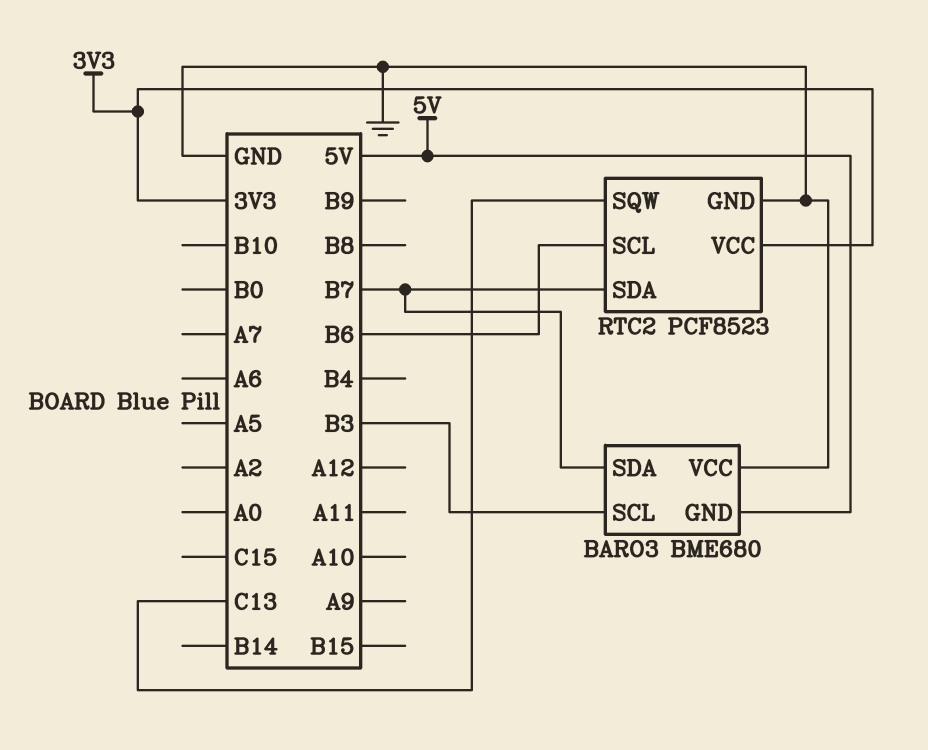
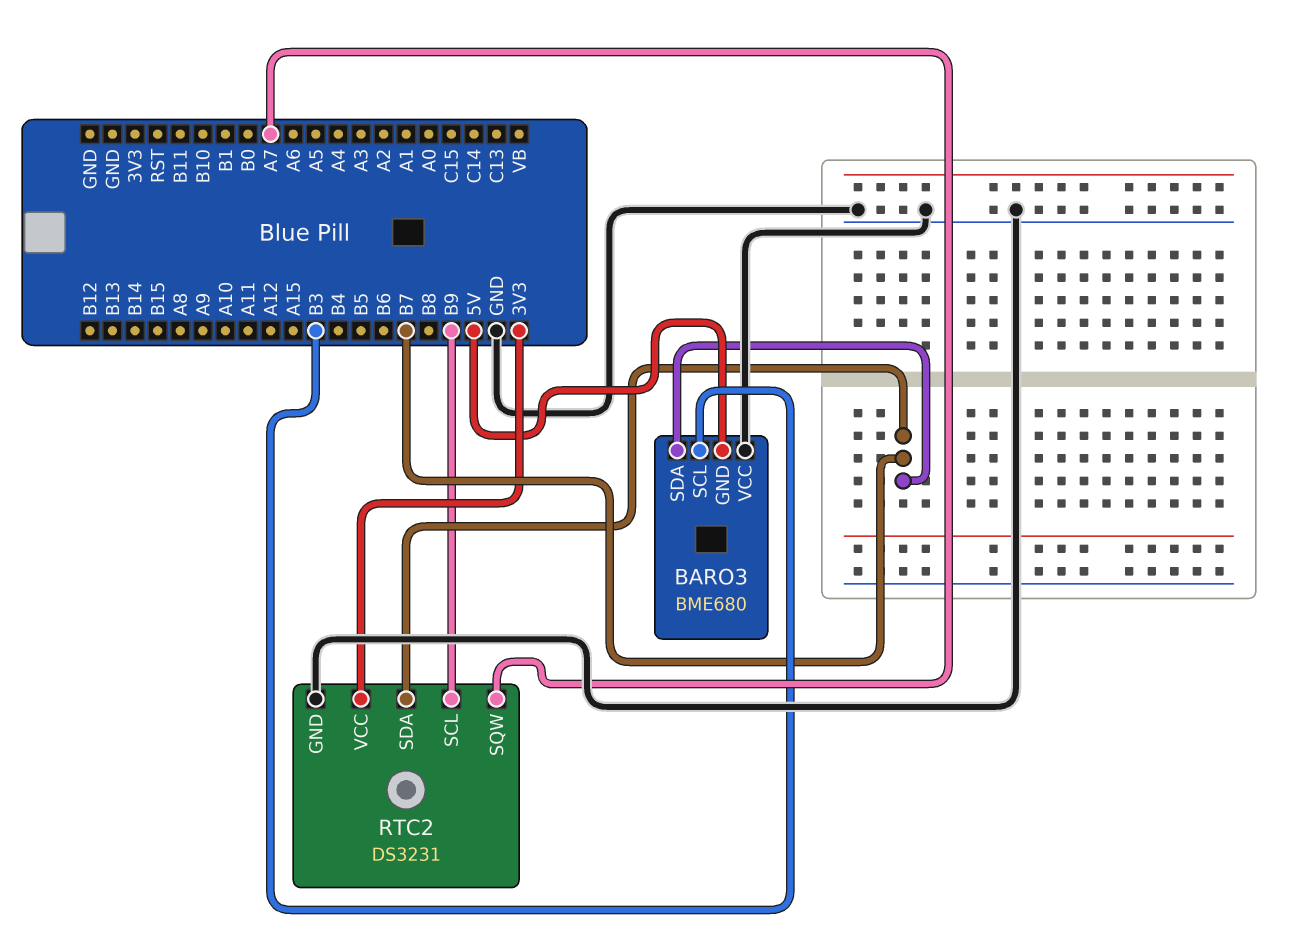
RTC2: PCF8523 -> DS3231
RTC2 pin SCL: B6 -> B9
RTC2 pin SQW: C13 -> A7

